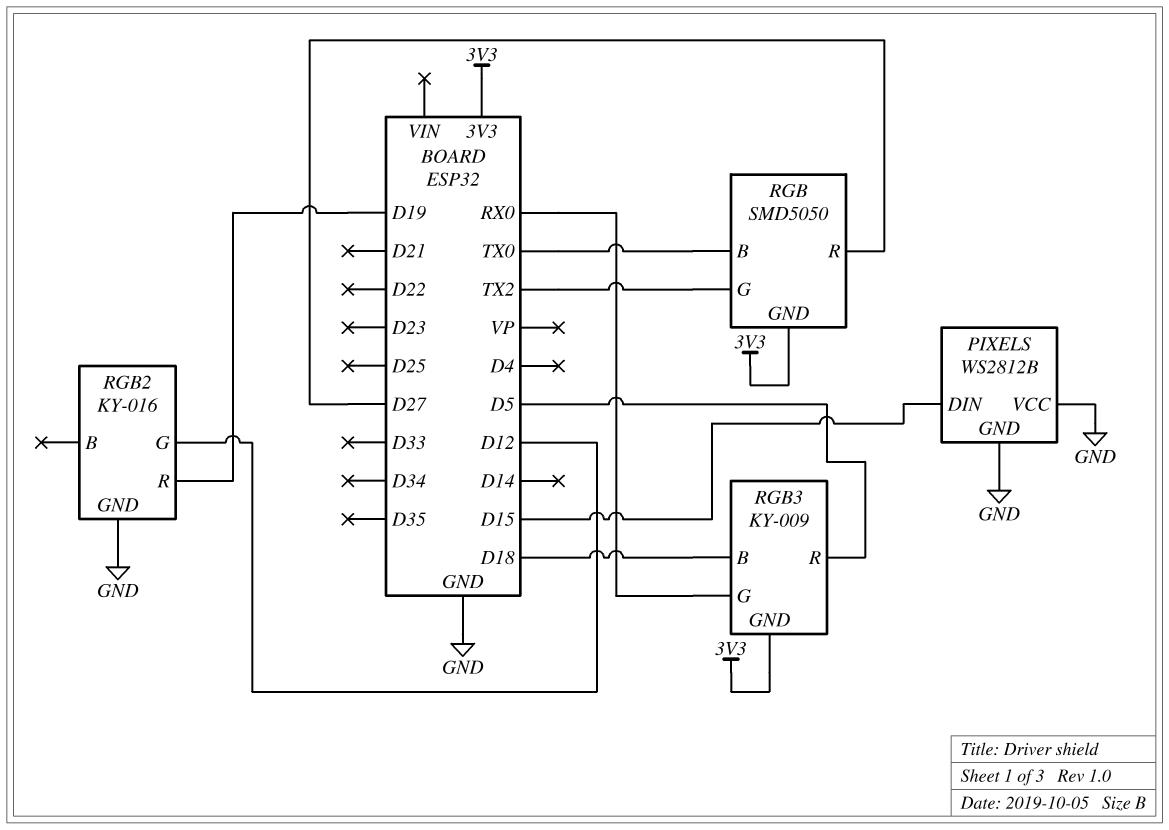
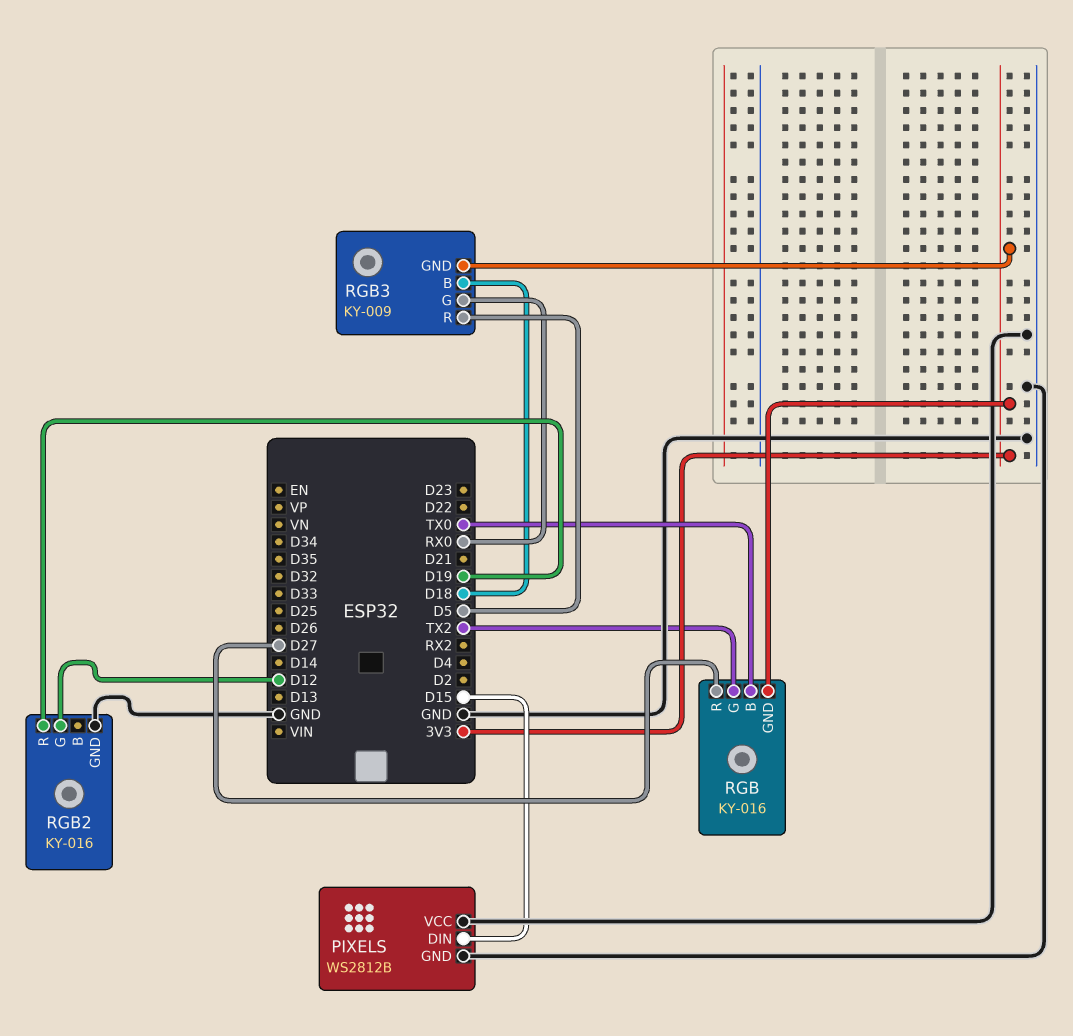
RGB: SMD5050 -> KY-016

